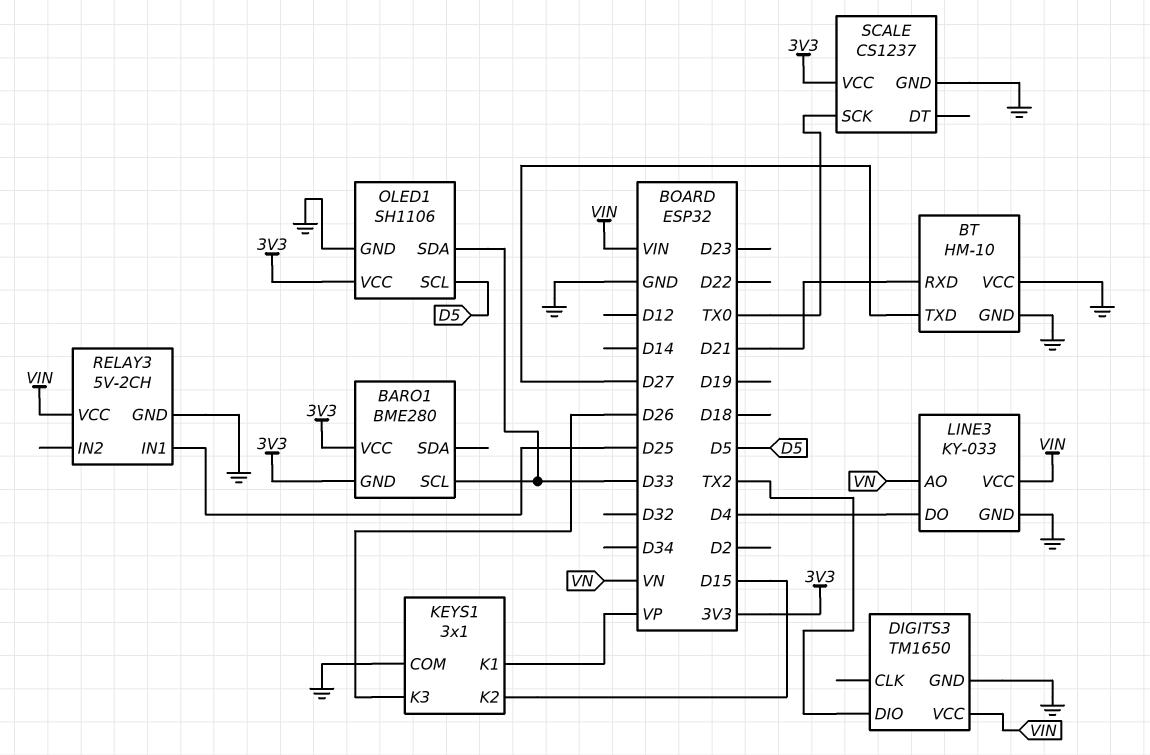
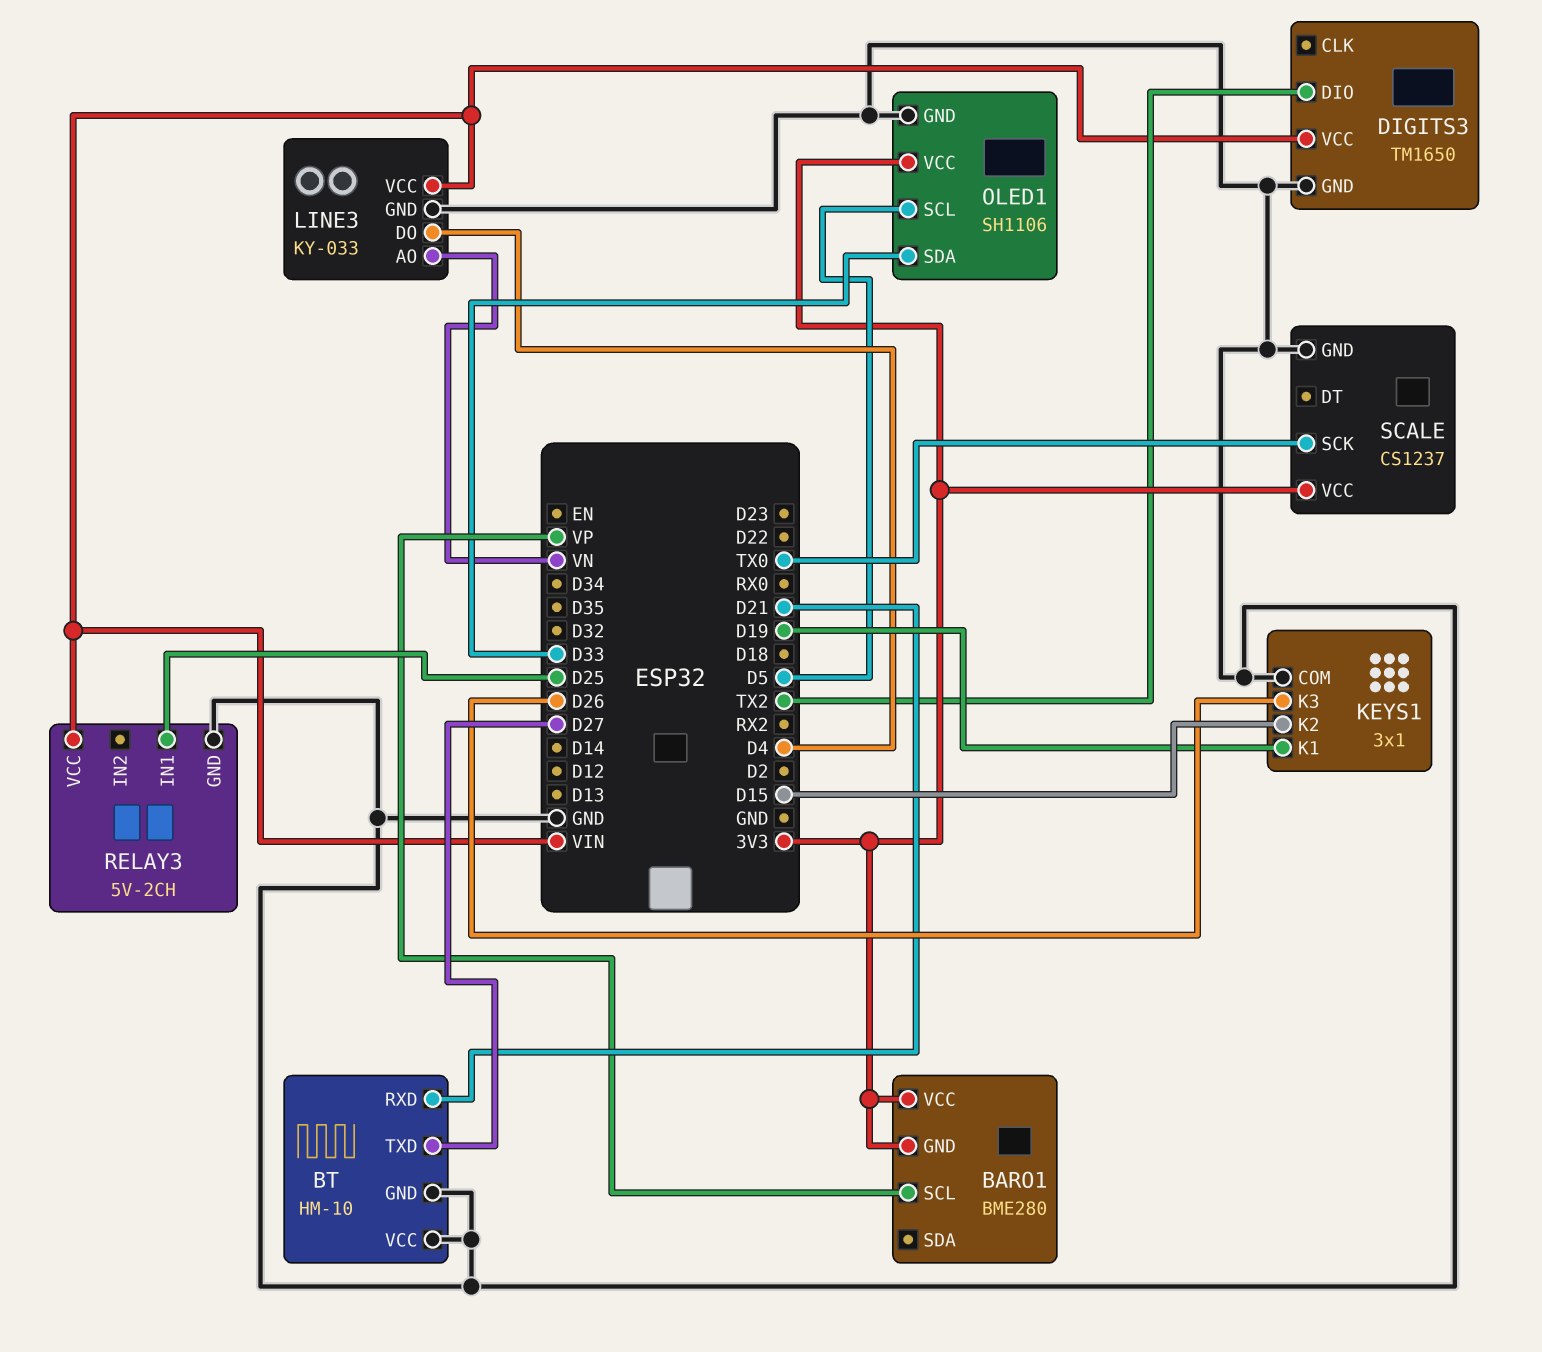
BARO1 pin SCL: D33 -> VP
KEYS1 pin K1: VP -> D19

